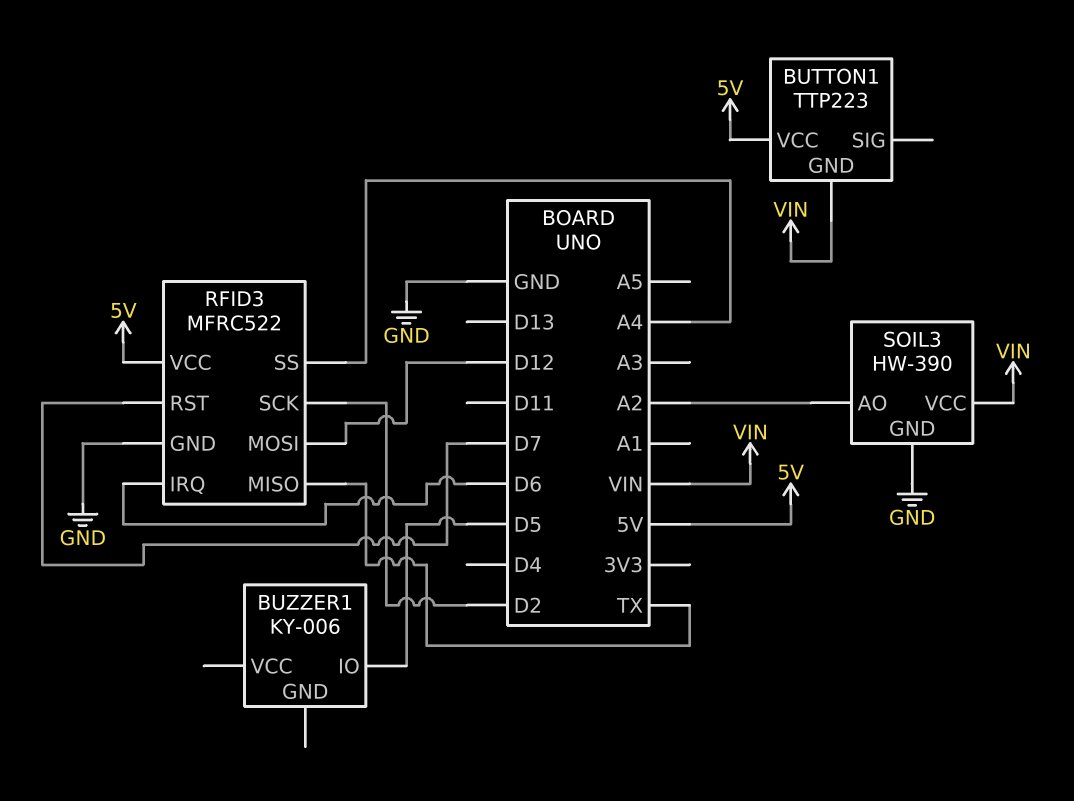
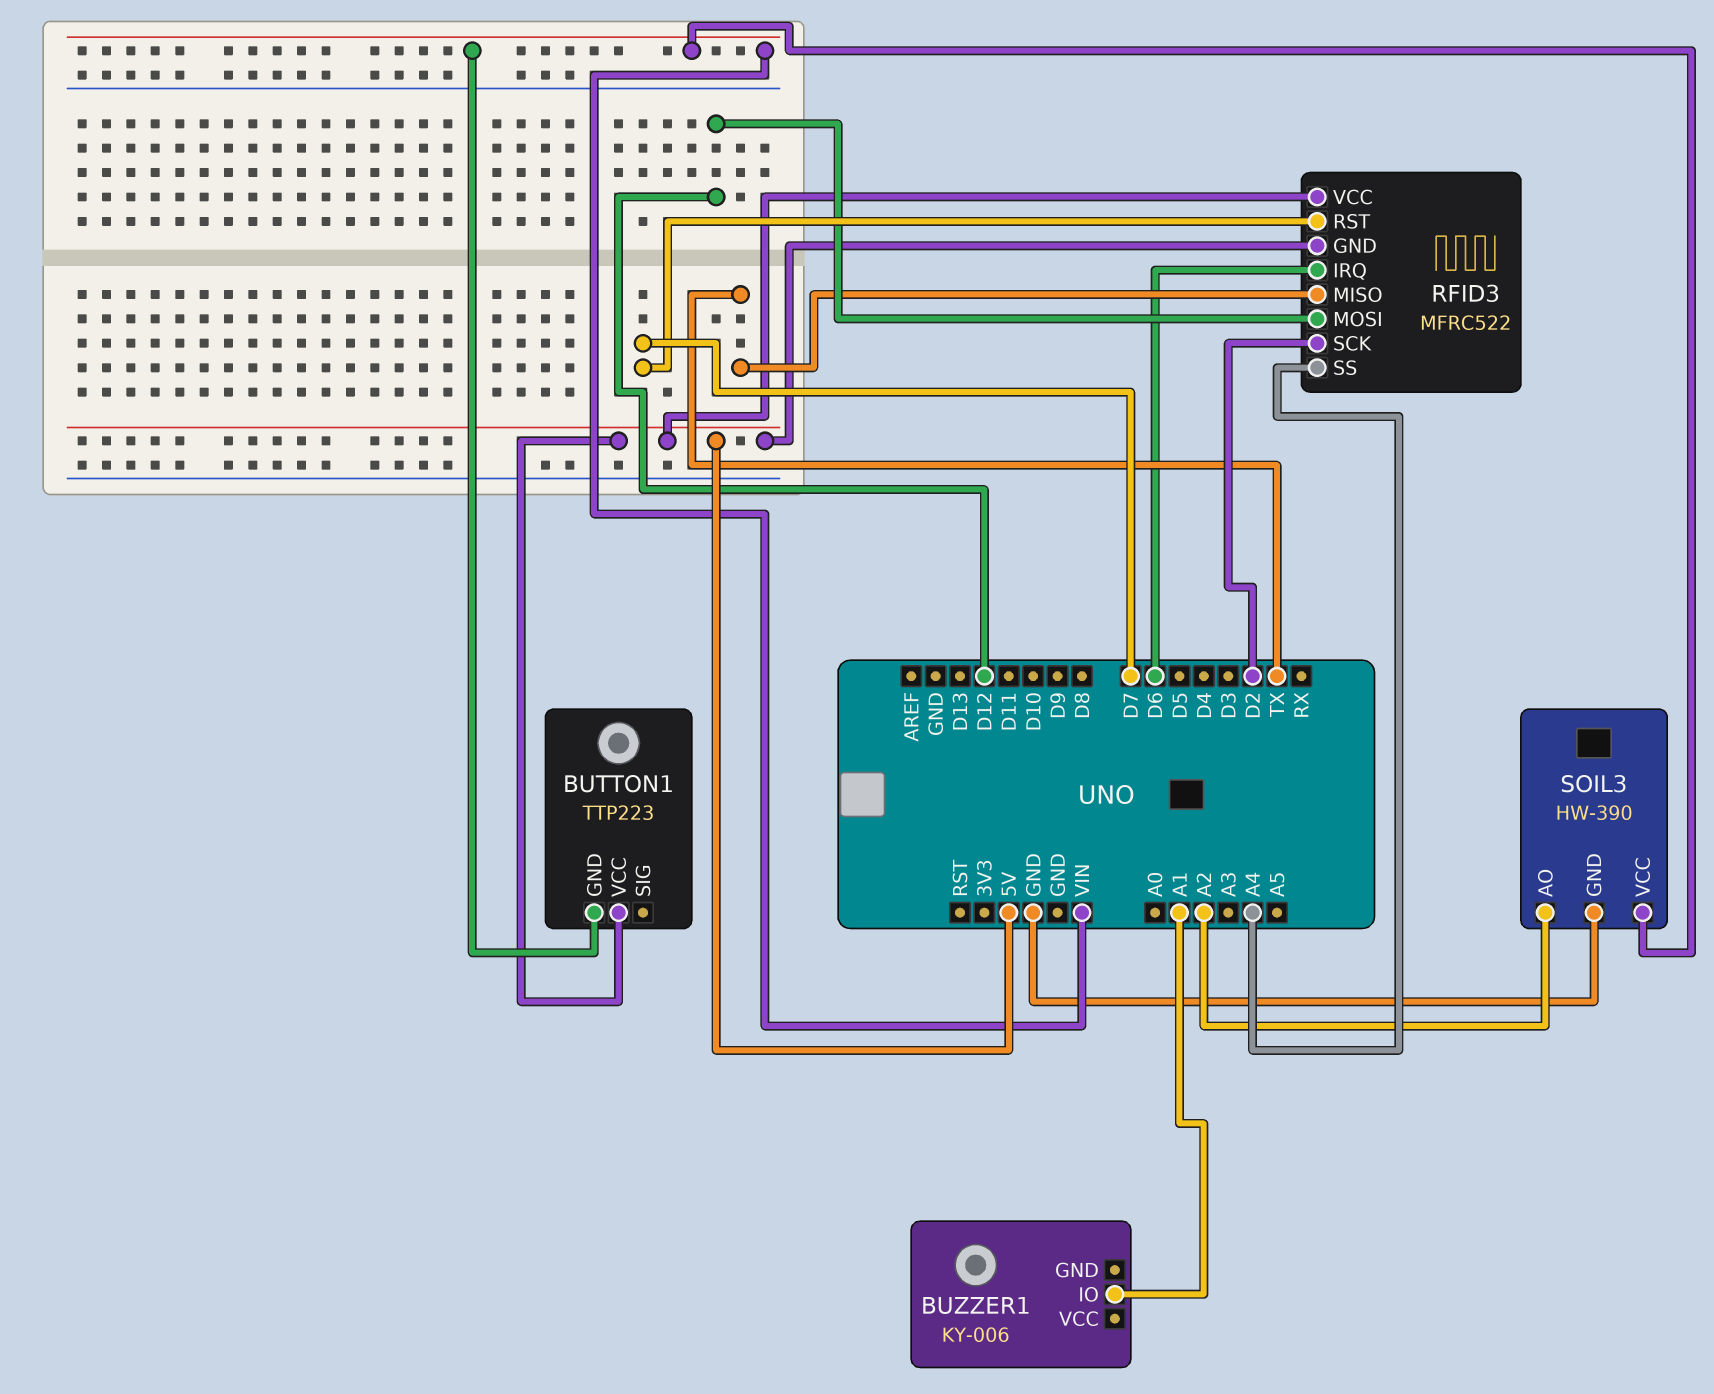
BUZZER1 pin IO: D5 -> A1
RFID3 pin GND: GND -> 5V

